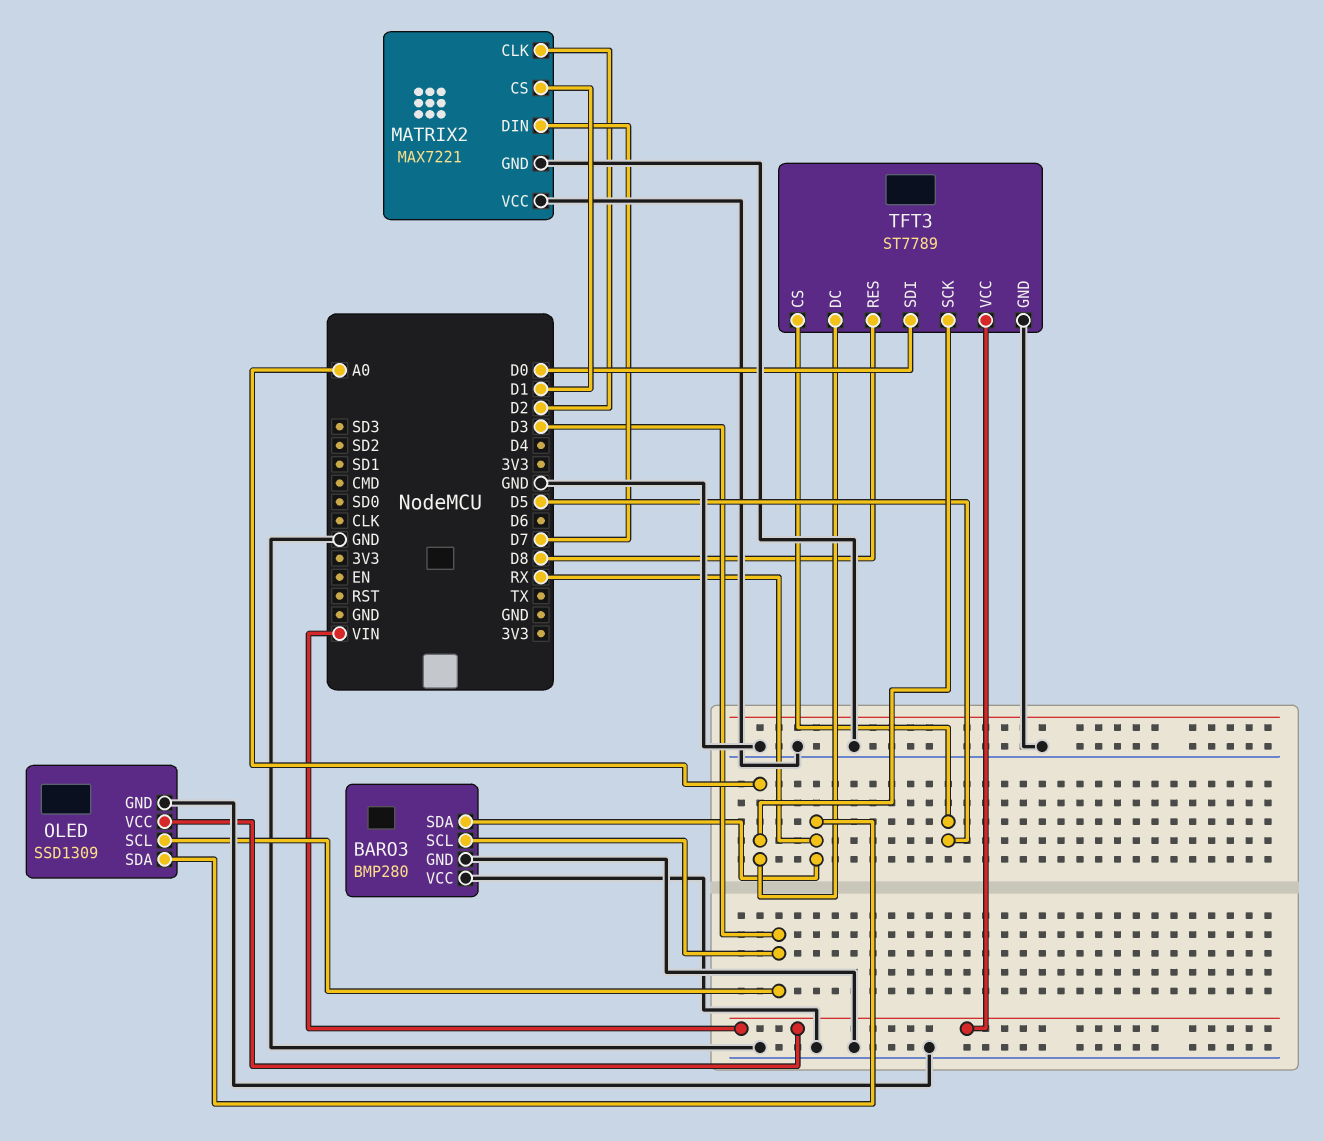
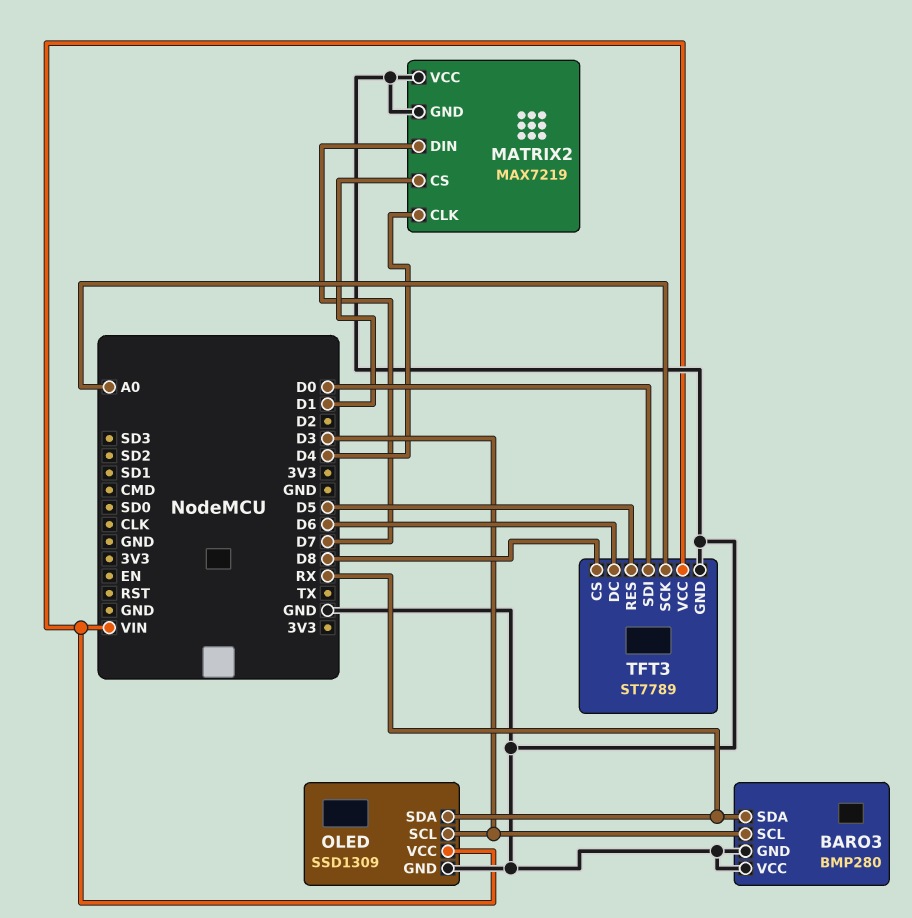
MATRIX2: MAX7221 -> MAX7219
MATRIX2 pin CLK: D2 -> D4
TFT3 pin CS: D5 -> D8
TFT3 pin DC: A0 -> D6
TFT3 pin RES: D8 -> D5

